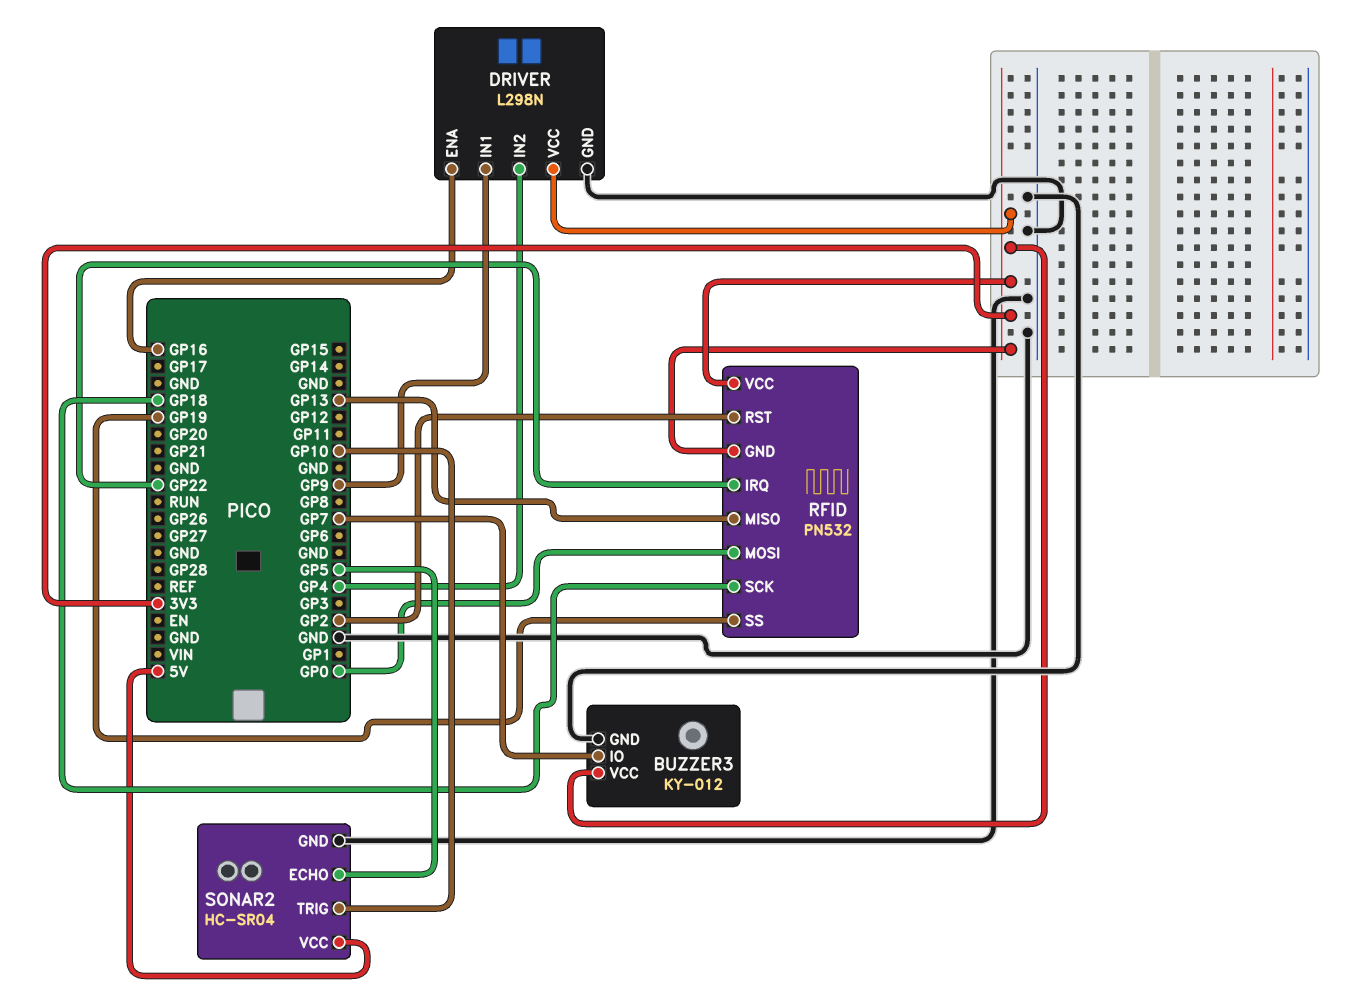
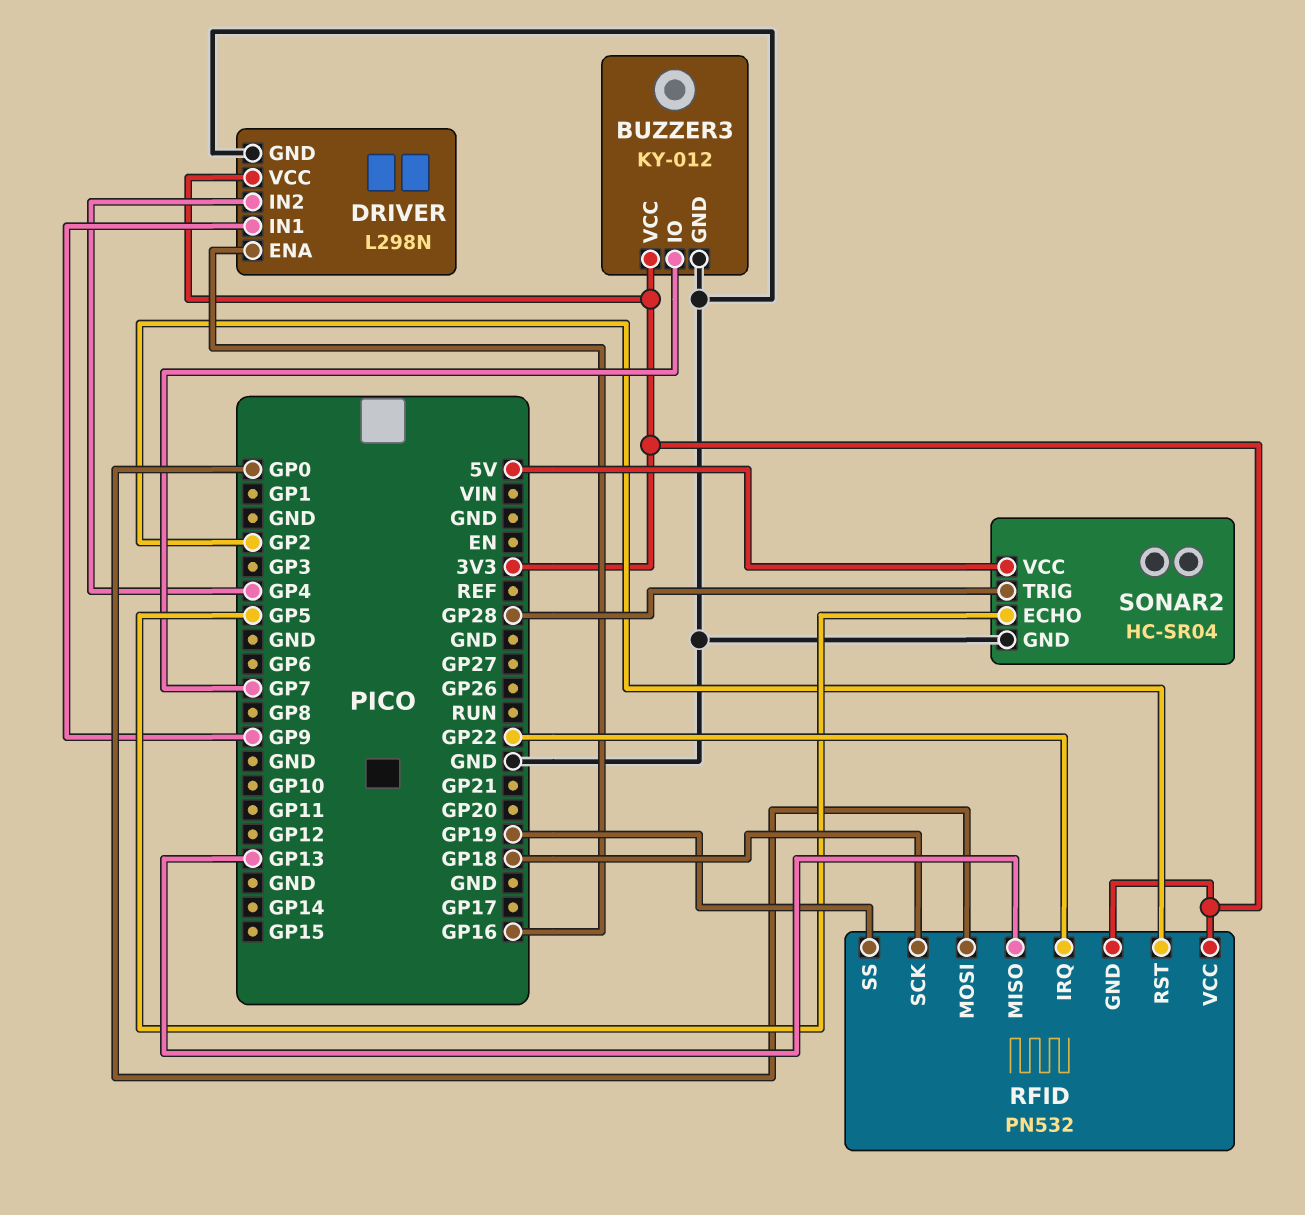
SONAR2 pin TRIG: GP10 -> GP28

